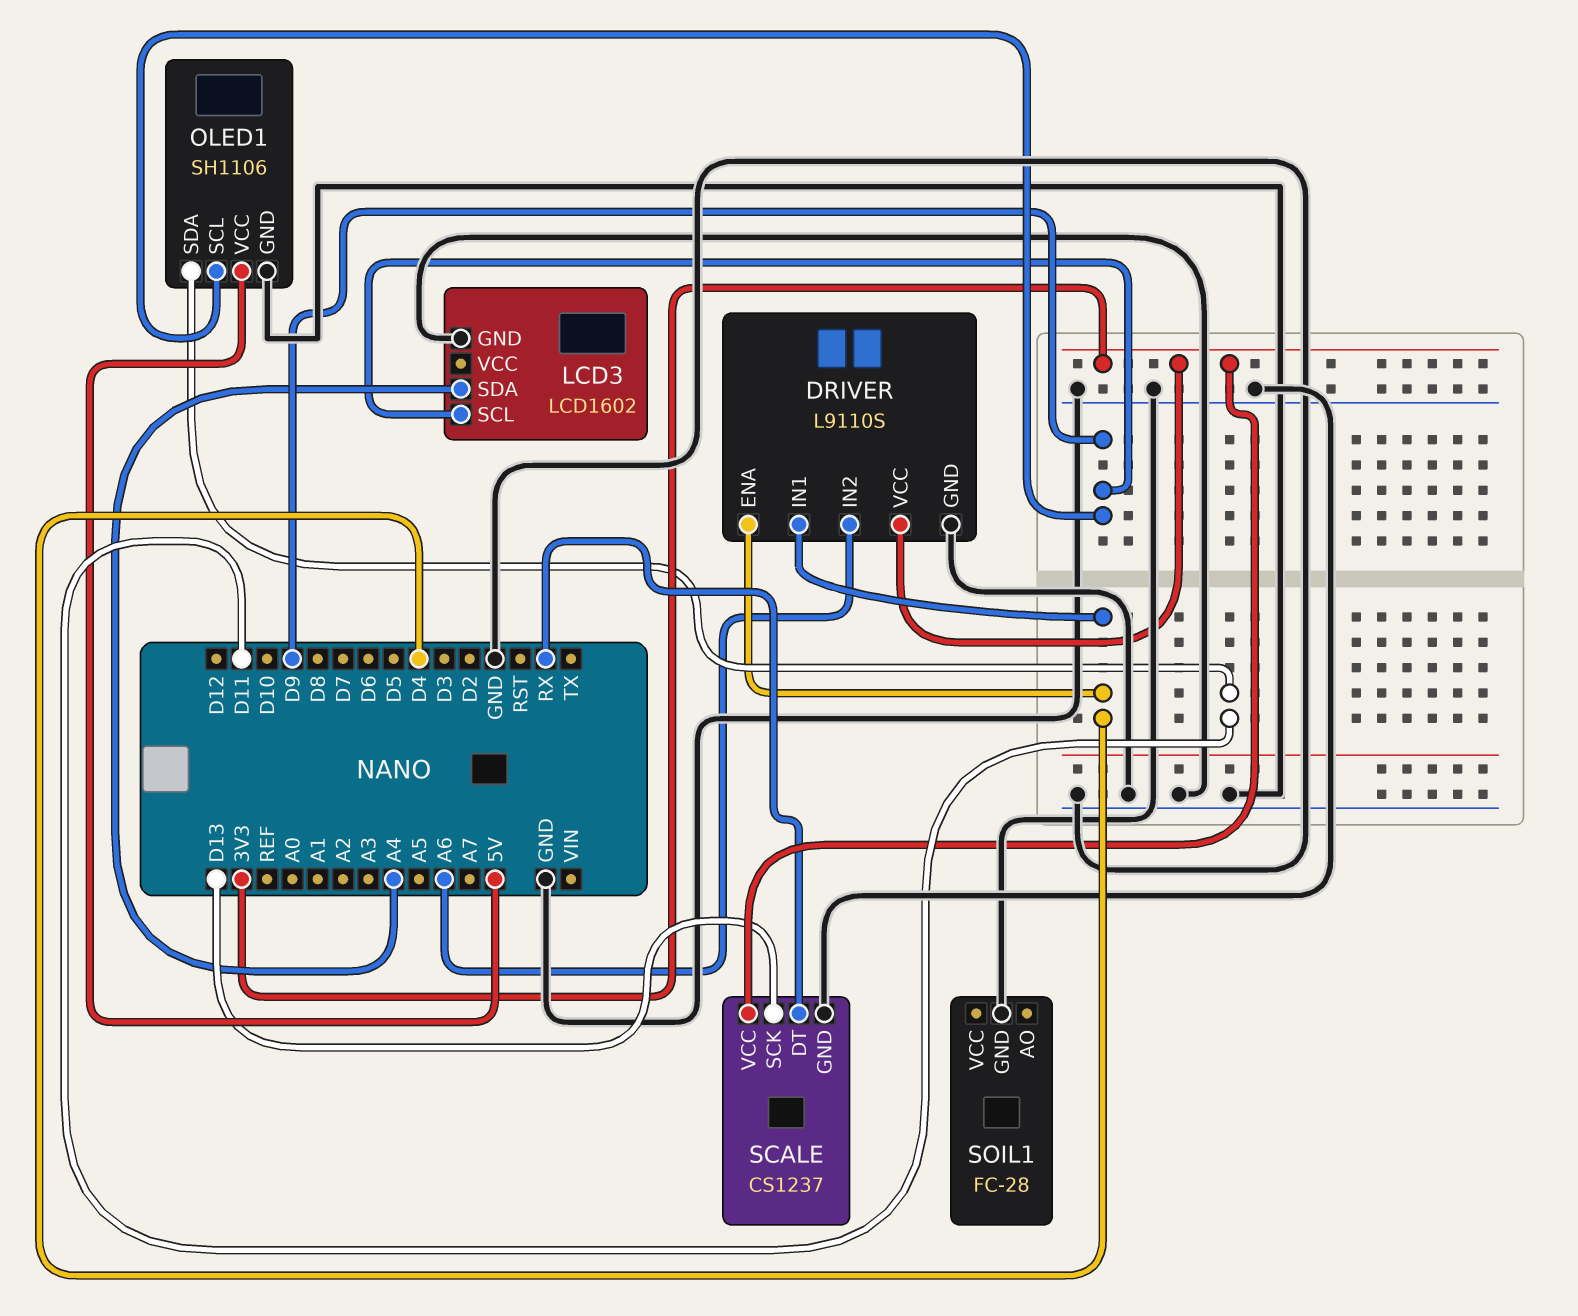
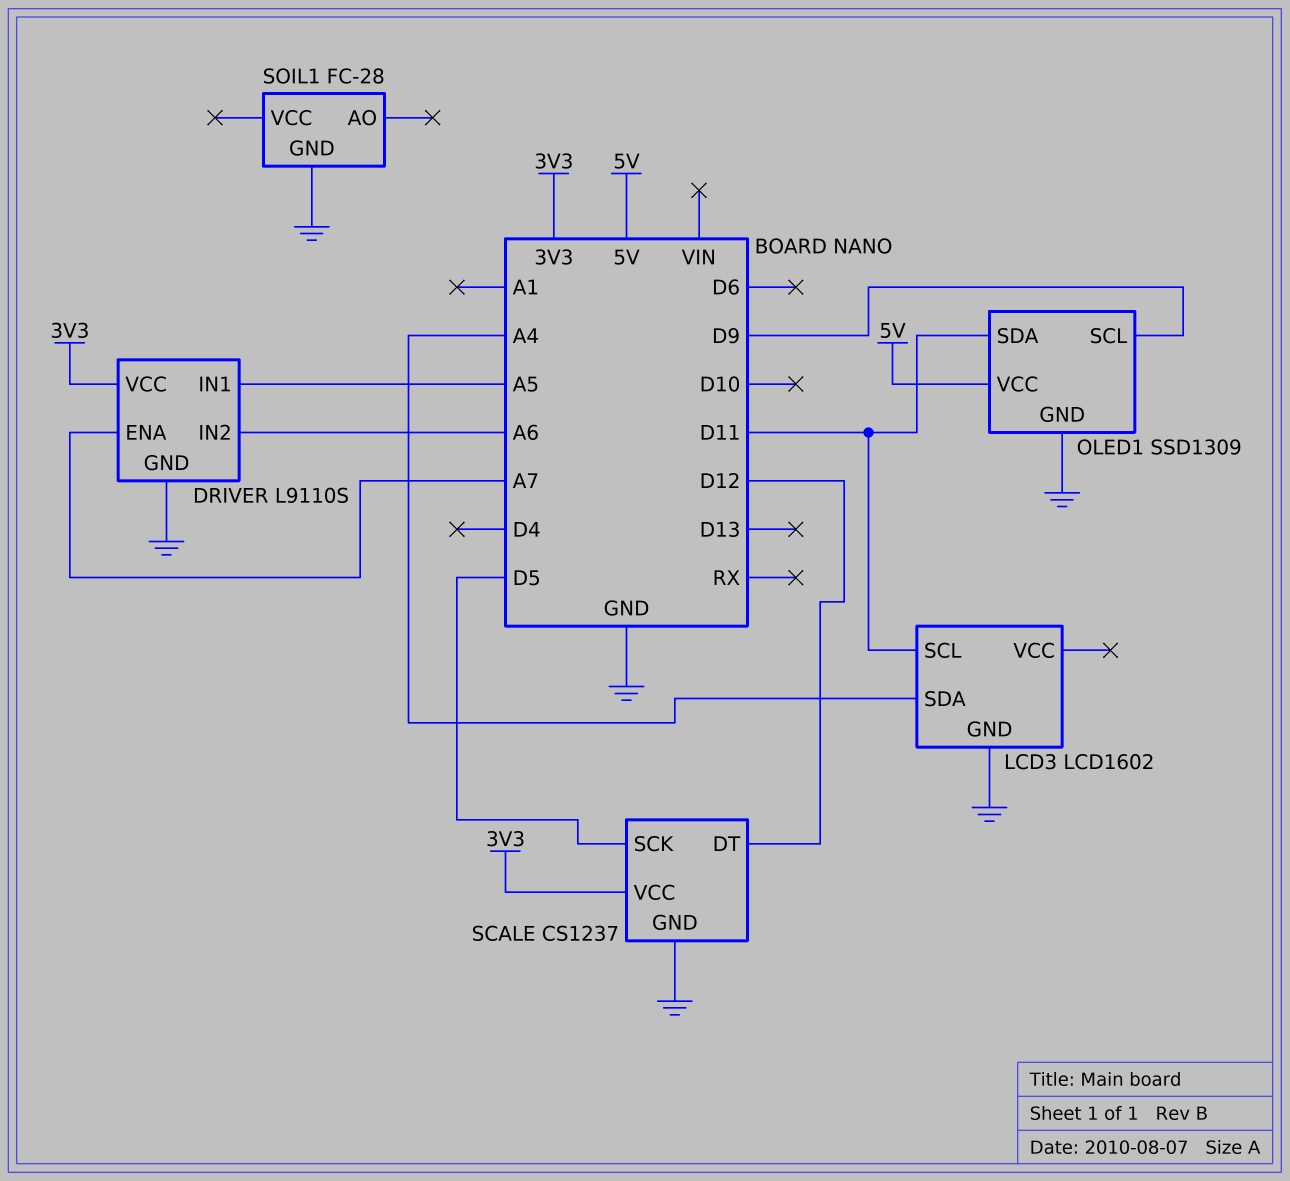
DRIVER pin ENA: D4 -> A7
DRIVER pin IN1: D4 -> A5
LCD3 pin SCL: D9 -> D11
OLED1: SH1106 -> SSD1309
SCALE pin DT: RX -> D12
SCALE pin SCK: D13 -> D5

